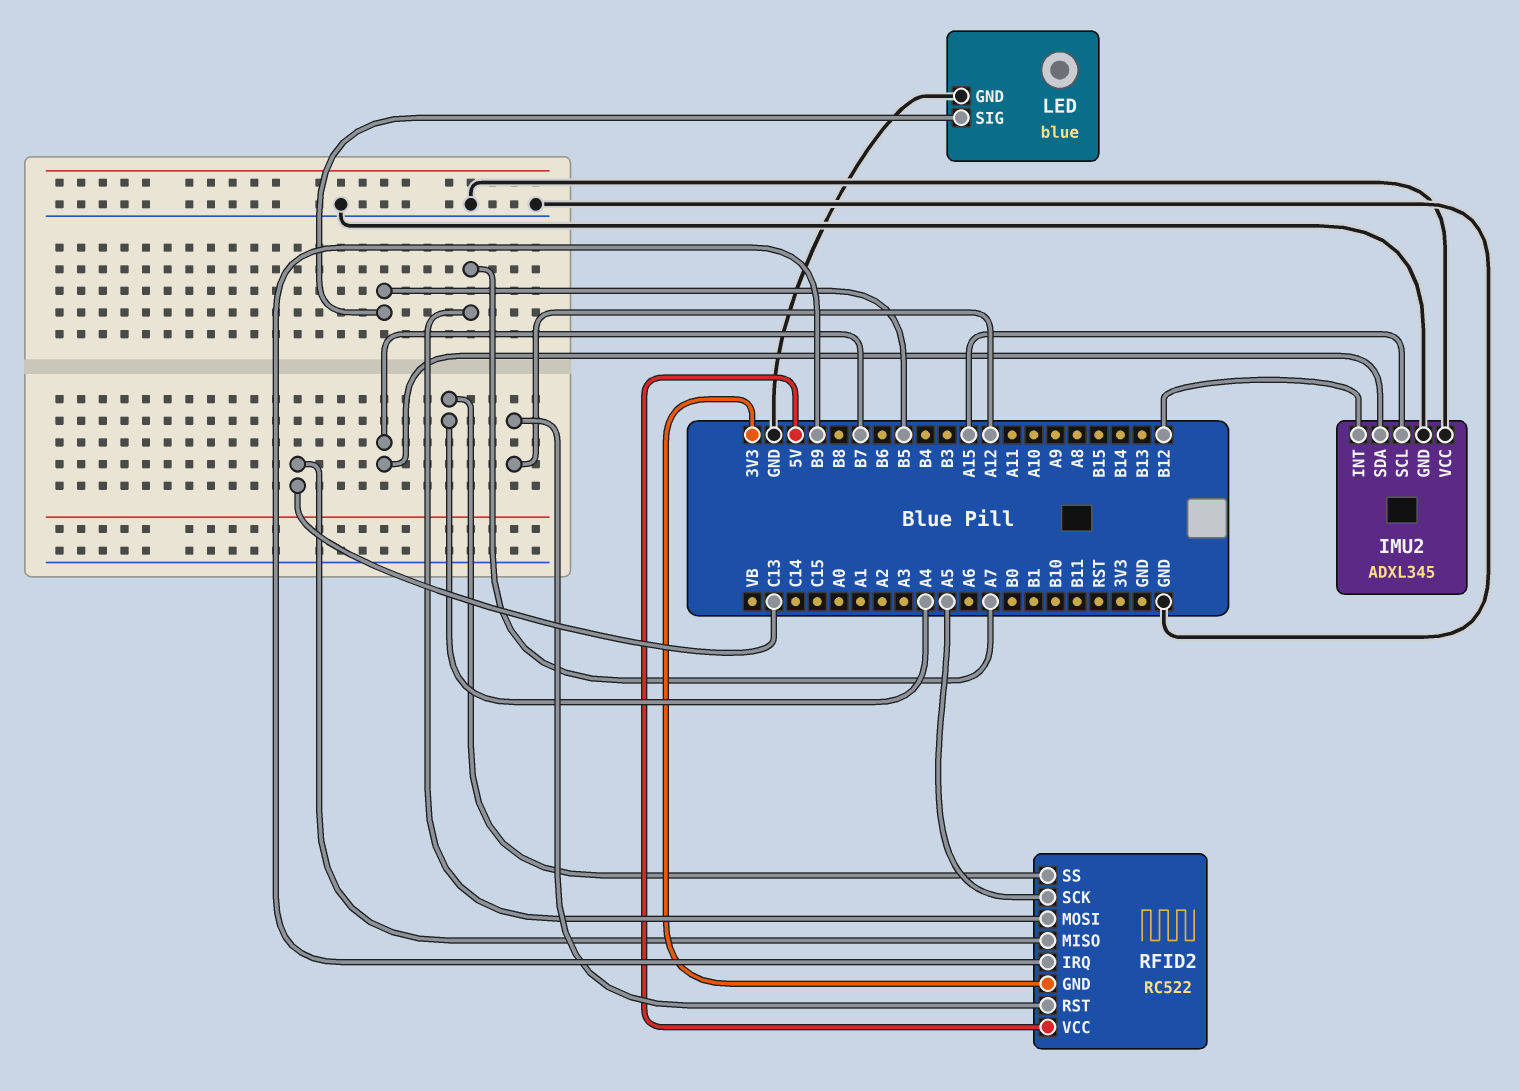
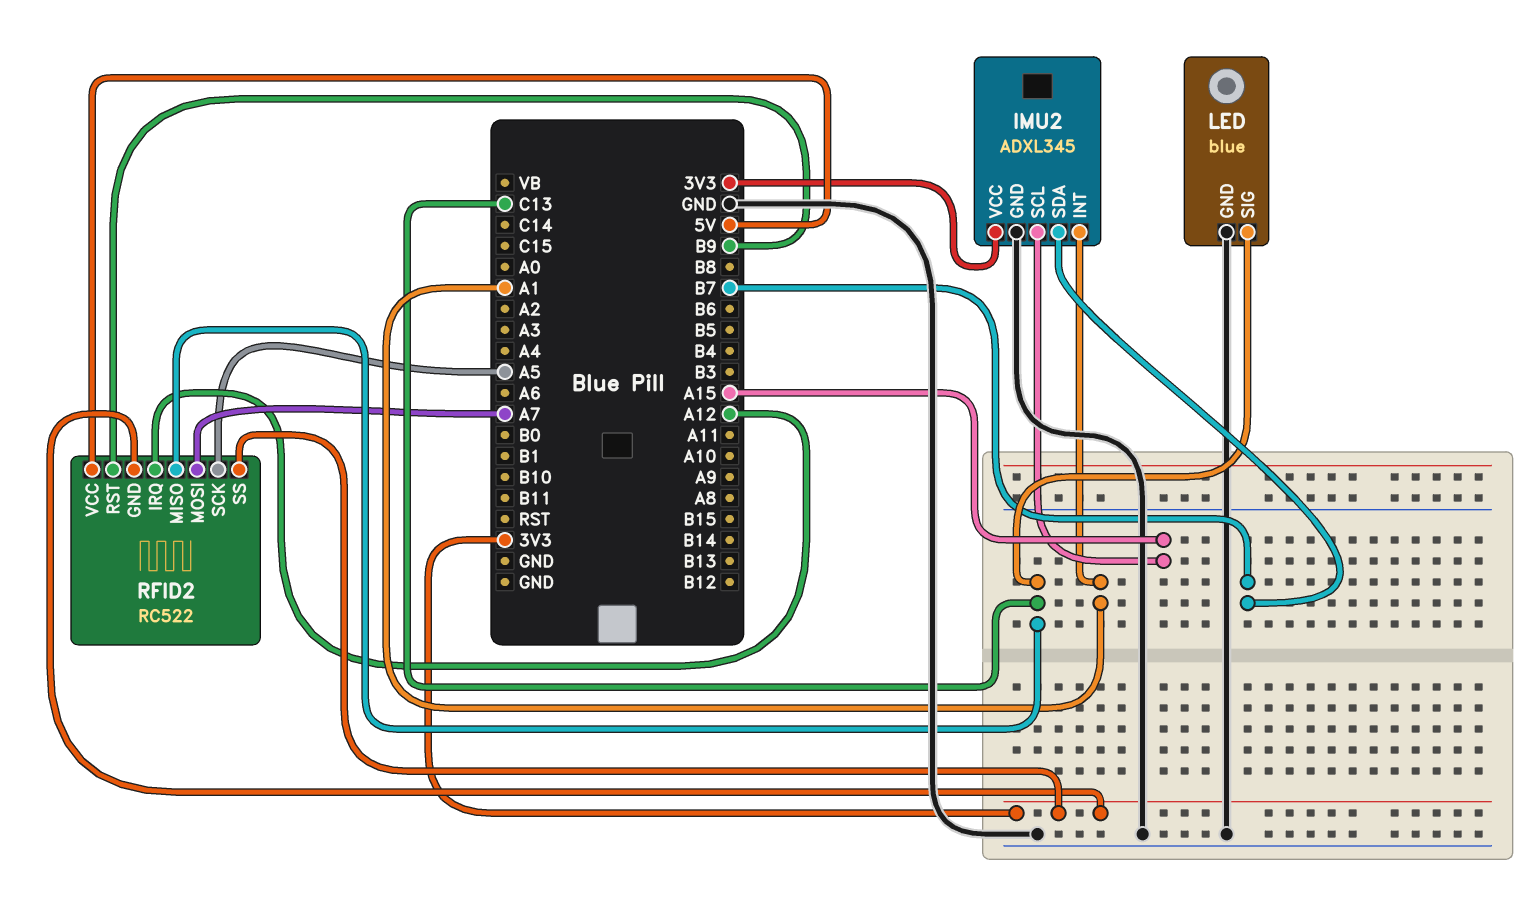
IMU2 pin INT: B12 -> A1
IMU2 pin VCC: GND -> 3V3
LED pin SIG: B5 -> C13
RFID2 pin IRQ: B9 -> A12
RFID2 pin RST: A12 -> B9
RFID2 pin SS: A4 -> 3V3

